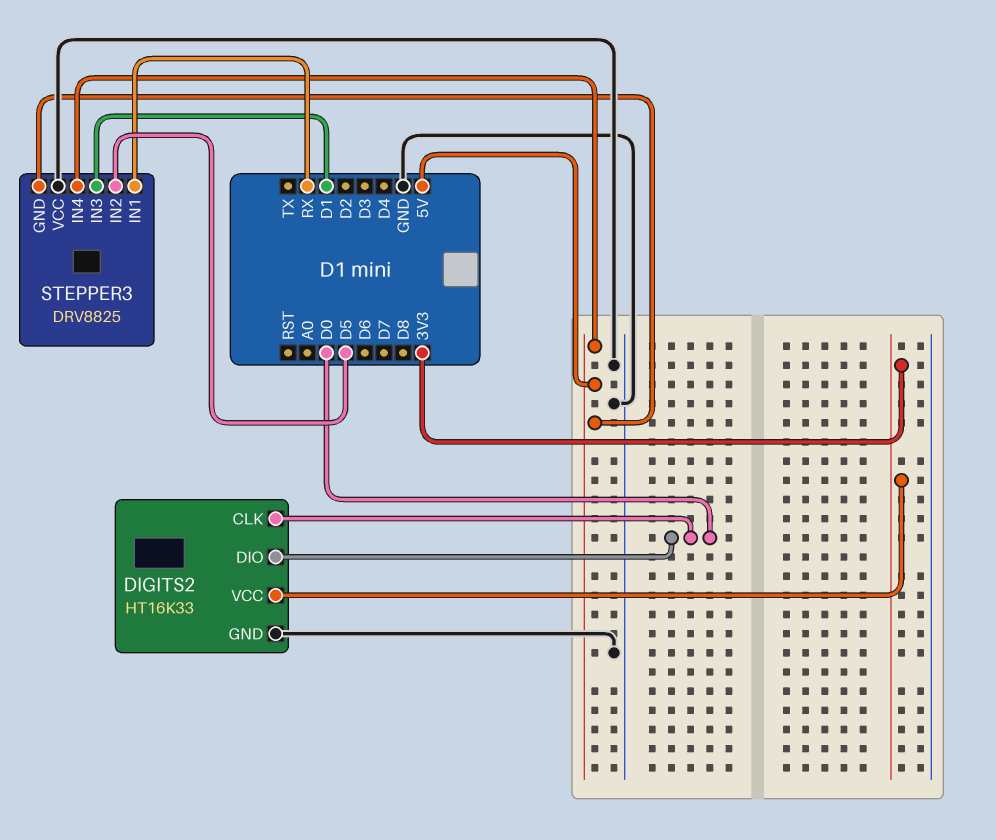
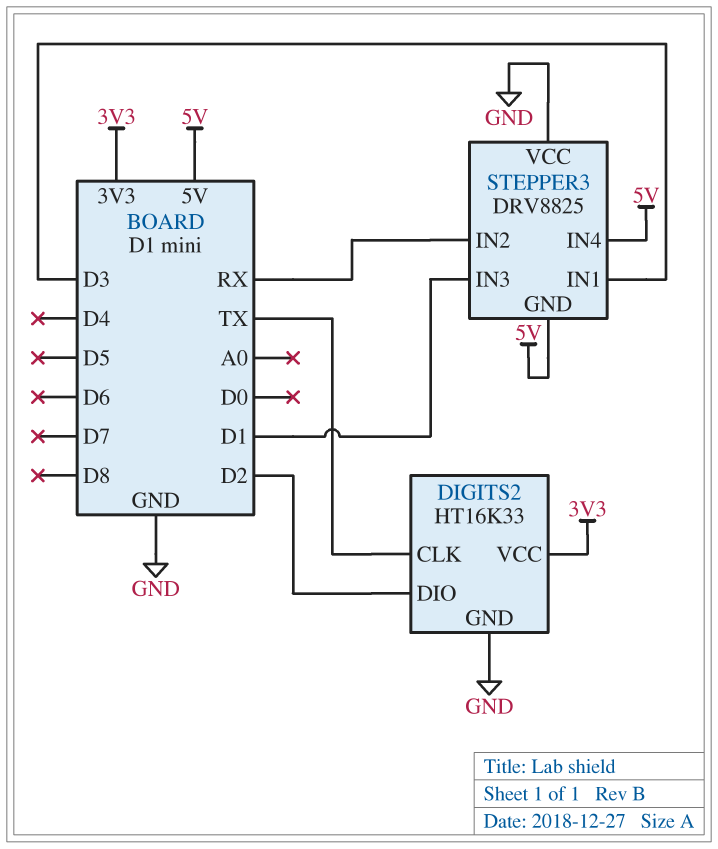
DIGITS2 pin CLK: D0 -> TX
DIGITS2 pin DIO: D0 -> D2
STEPPER3 pin IN1: RX -> D3
STEPPER3 pin IN2: D5 -> RX

